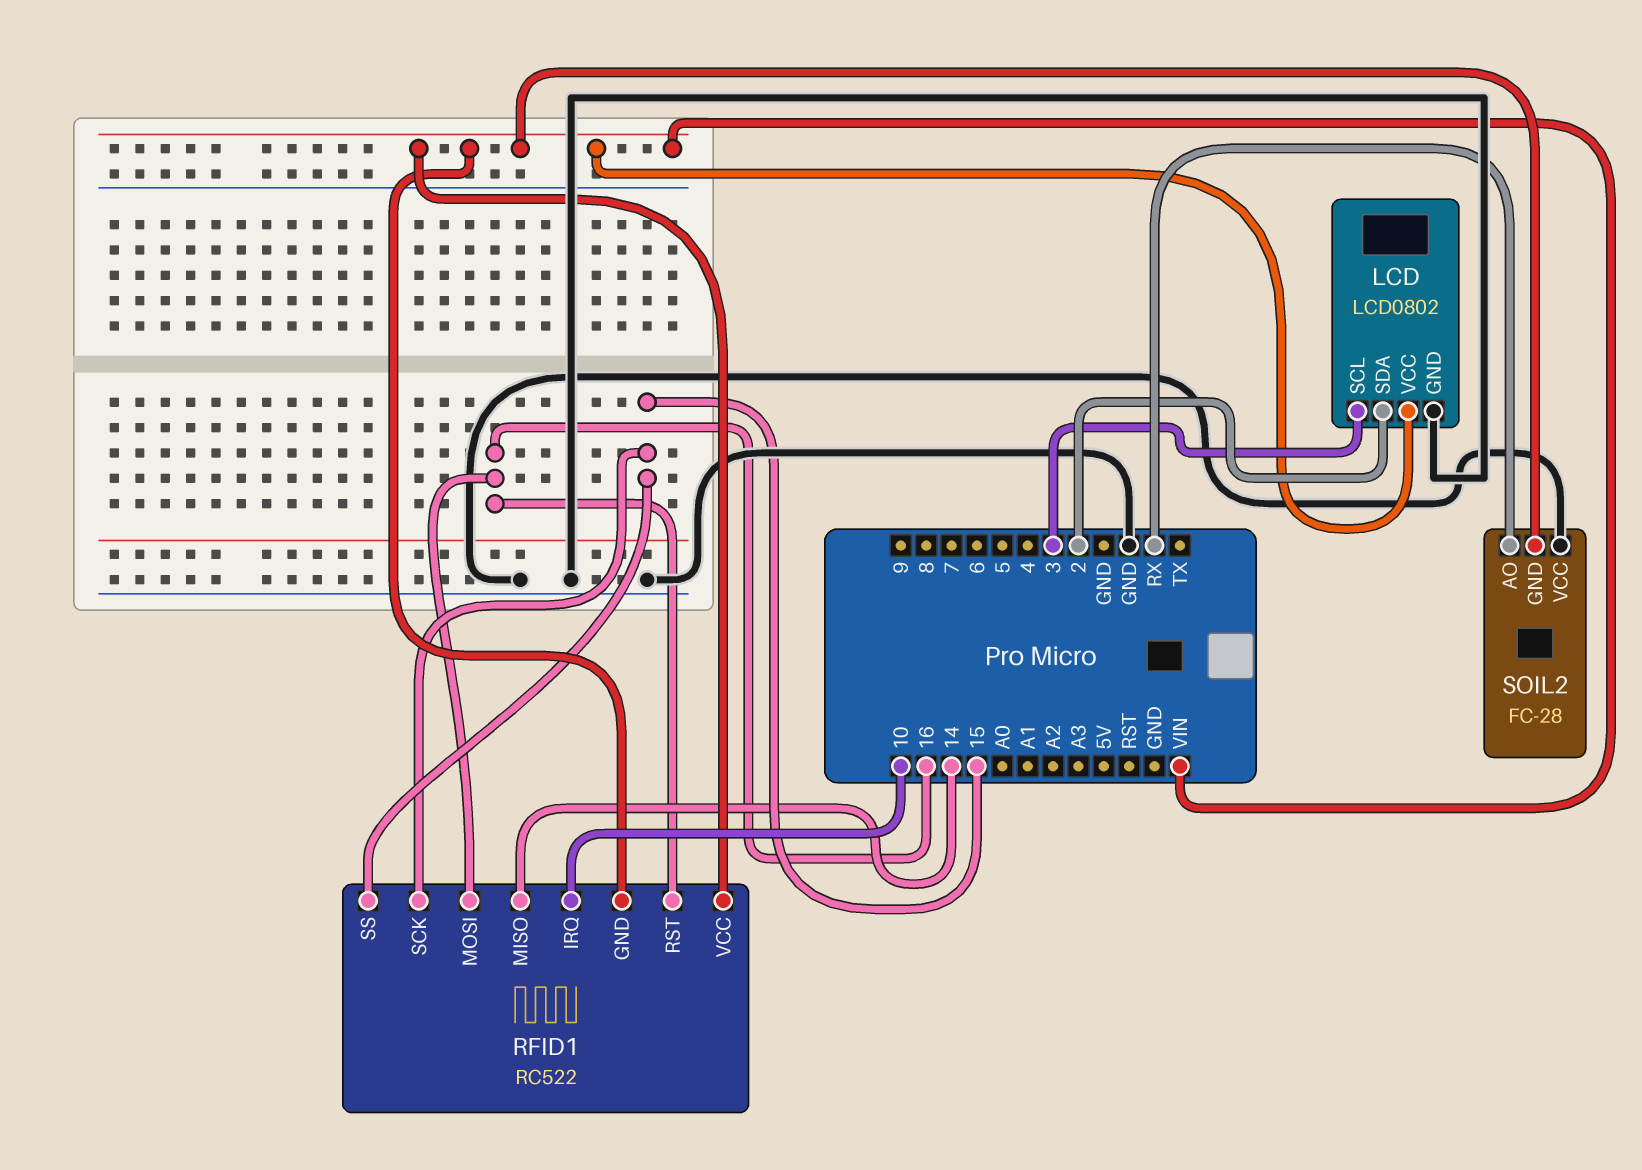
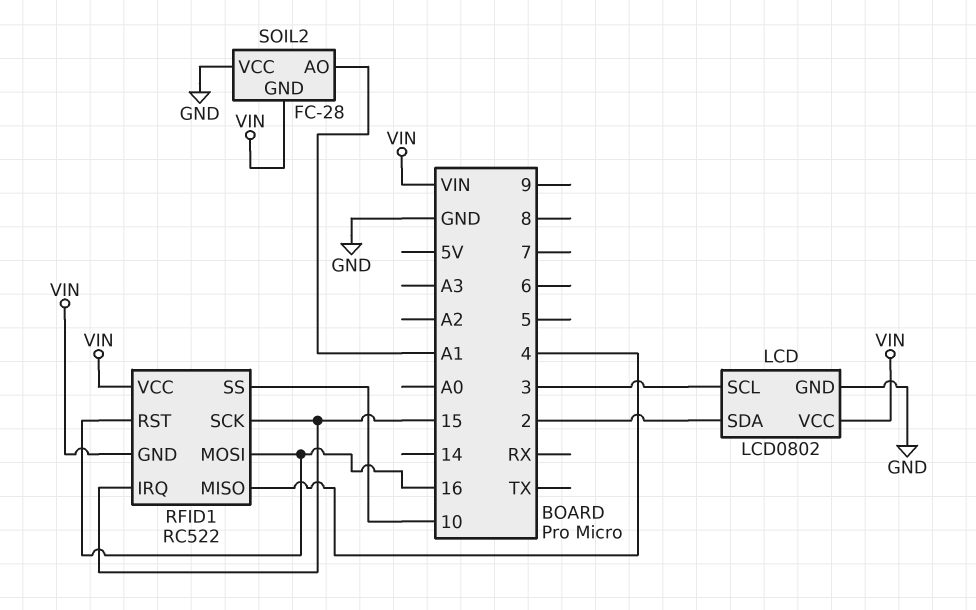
RFID1 pin IRQ: 10 -> 15
RFID1 pin MISO: 14 -> 4
RFID1 pin SS: 15 -> 10
SOIL2 pin AO: RX -> A1

